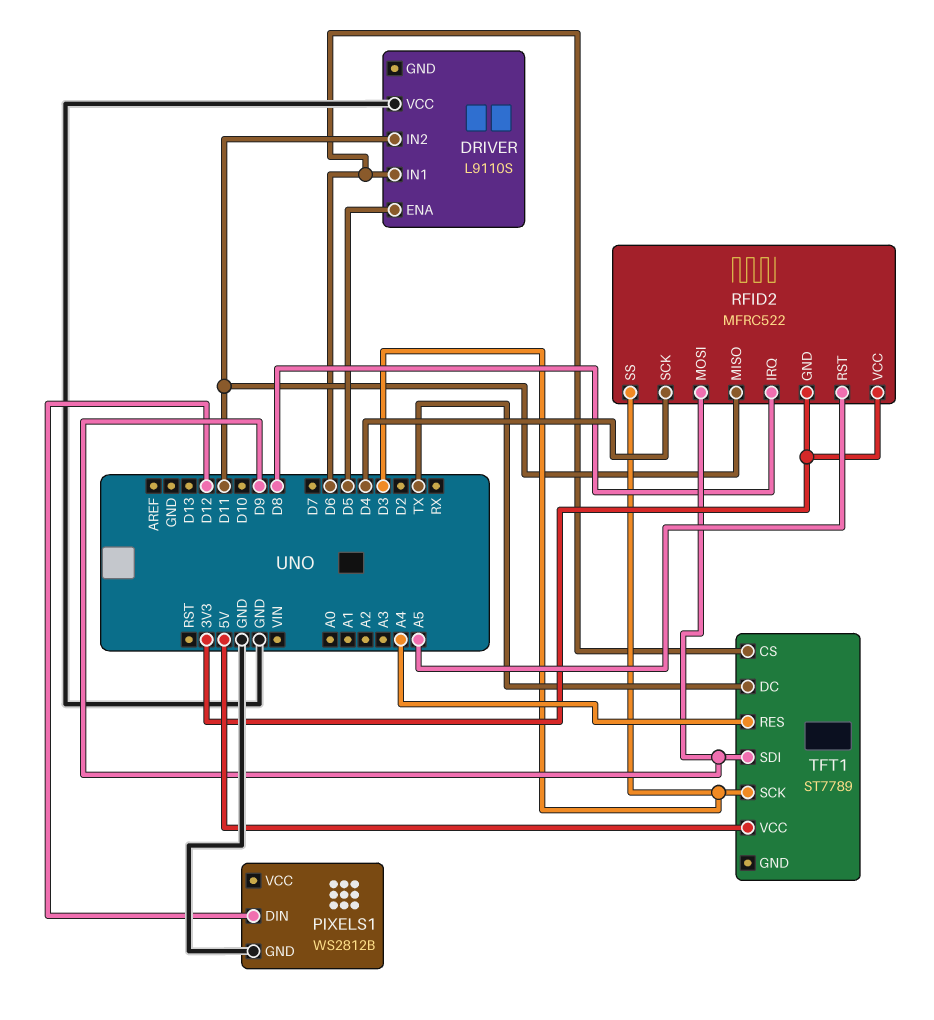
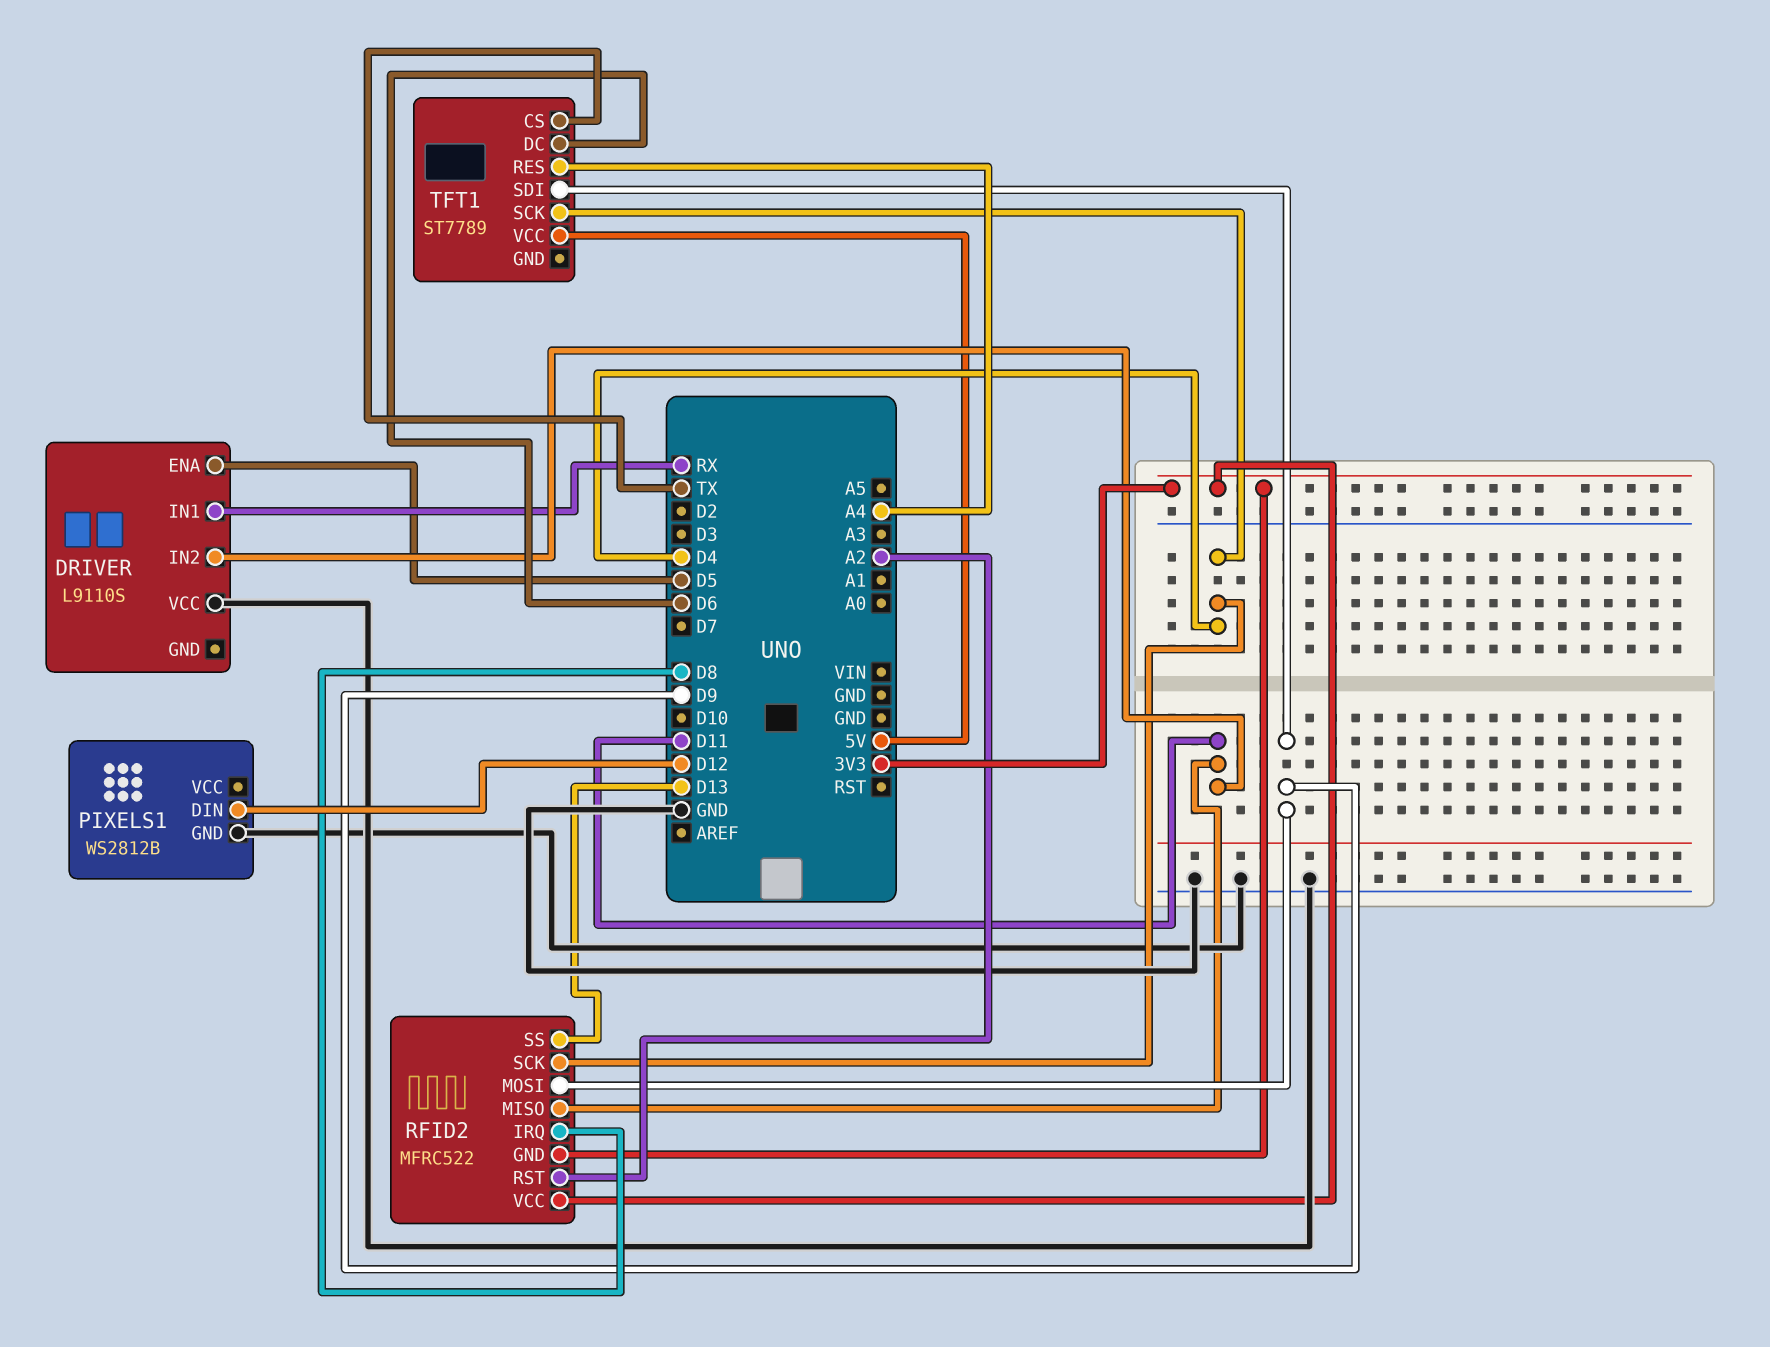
DRIVER pin IN1: D6 -> RX
RFID2 pin RST: A5 -> A2
RFID2 pin SS: D3 -> D13
TFT1 pin CS: D6 -> TX
TFT1 pin DC: TX -> D6
TFT1 pin SCK: D3 -> D4

